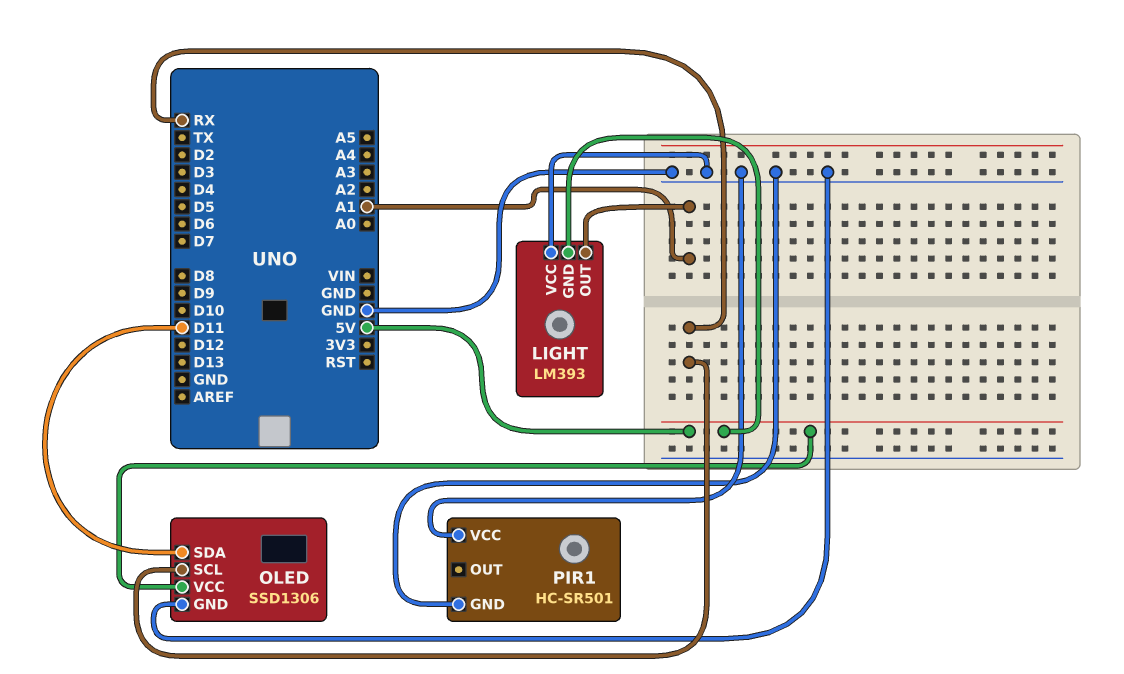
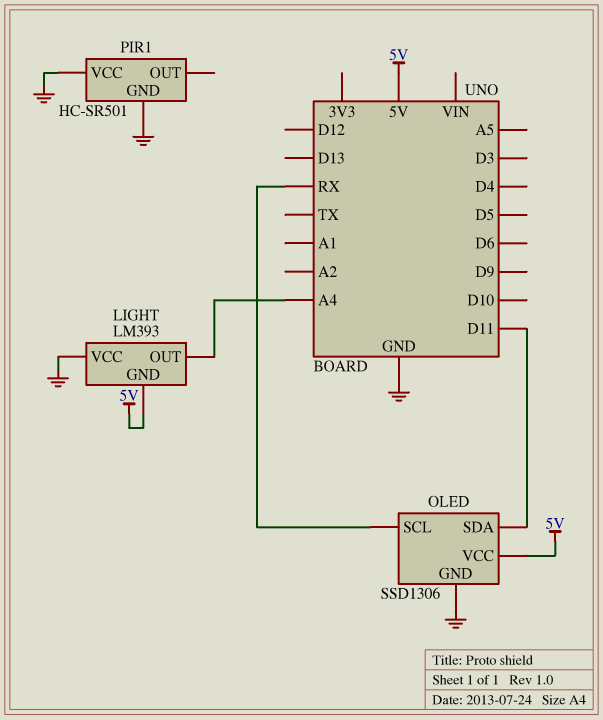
LIGHT pin OUT: A1 -> A4

